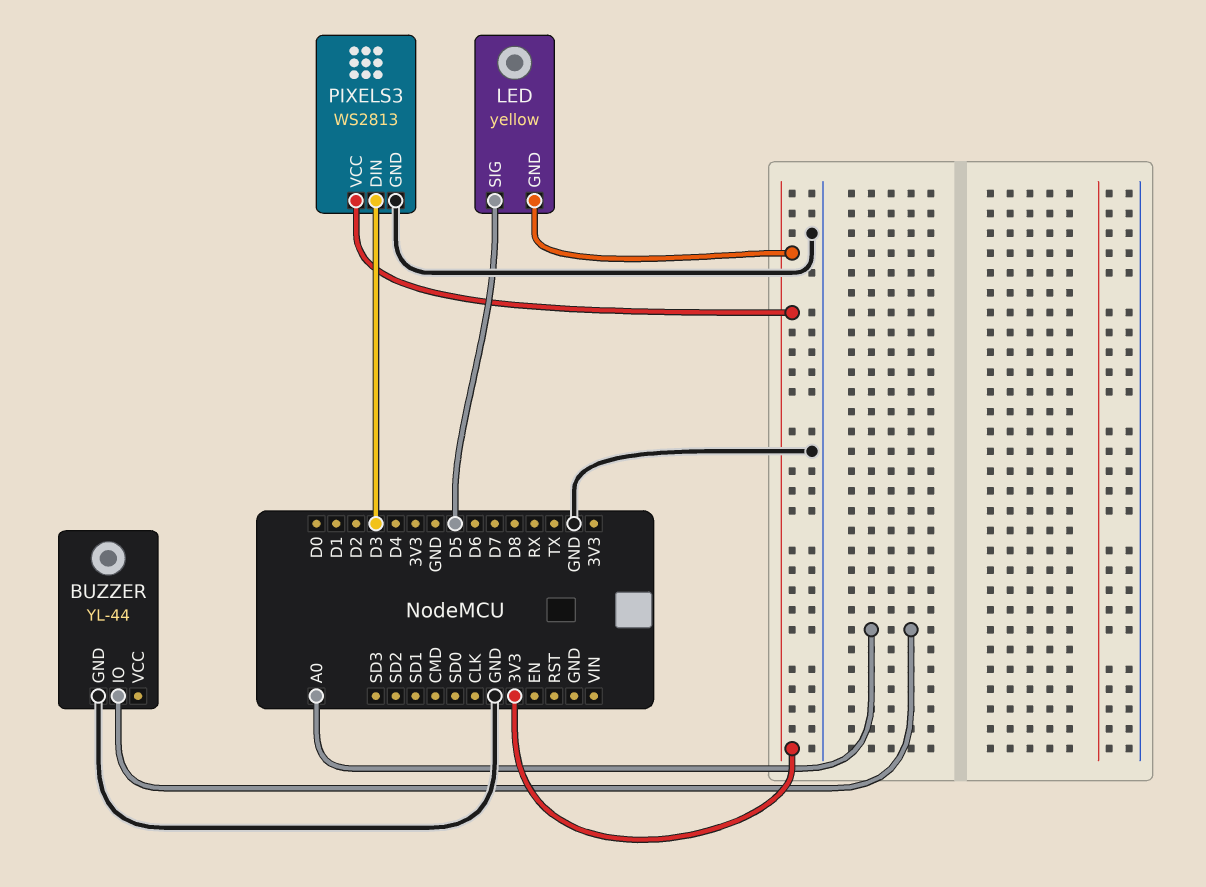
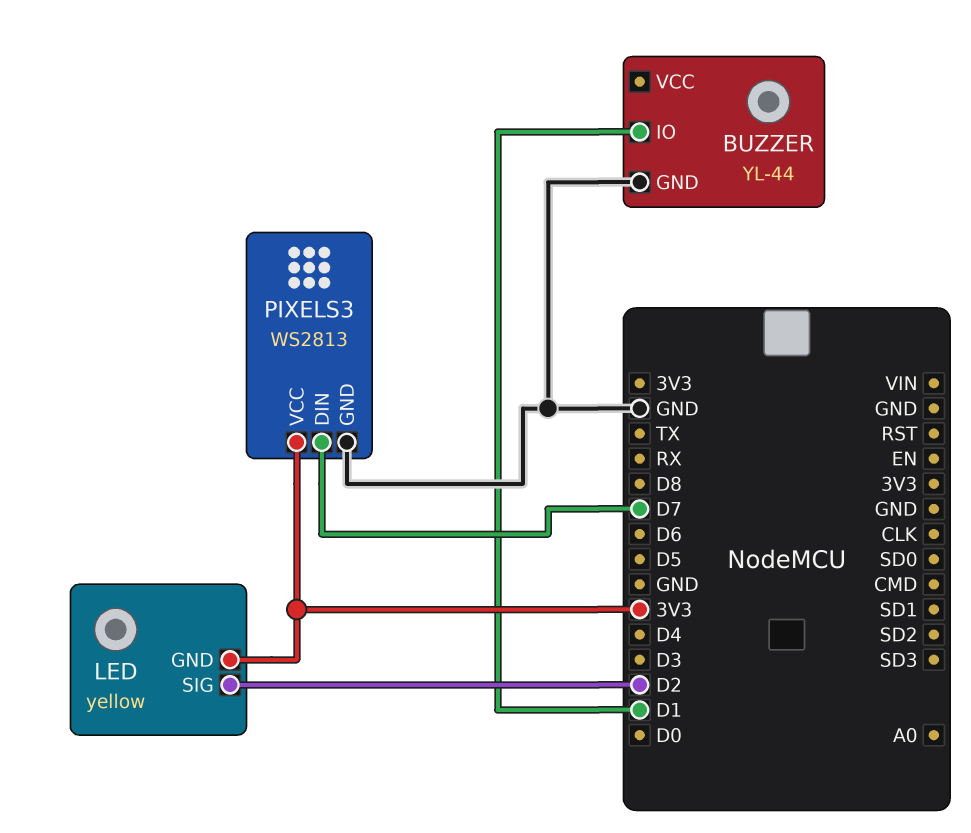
BUZZER pin IO: A0 -> D1
LED pin SIG: D5 -> D2
PIXELS3 pin DIN: D3 -> D7

